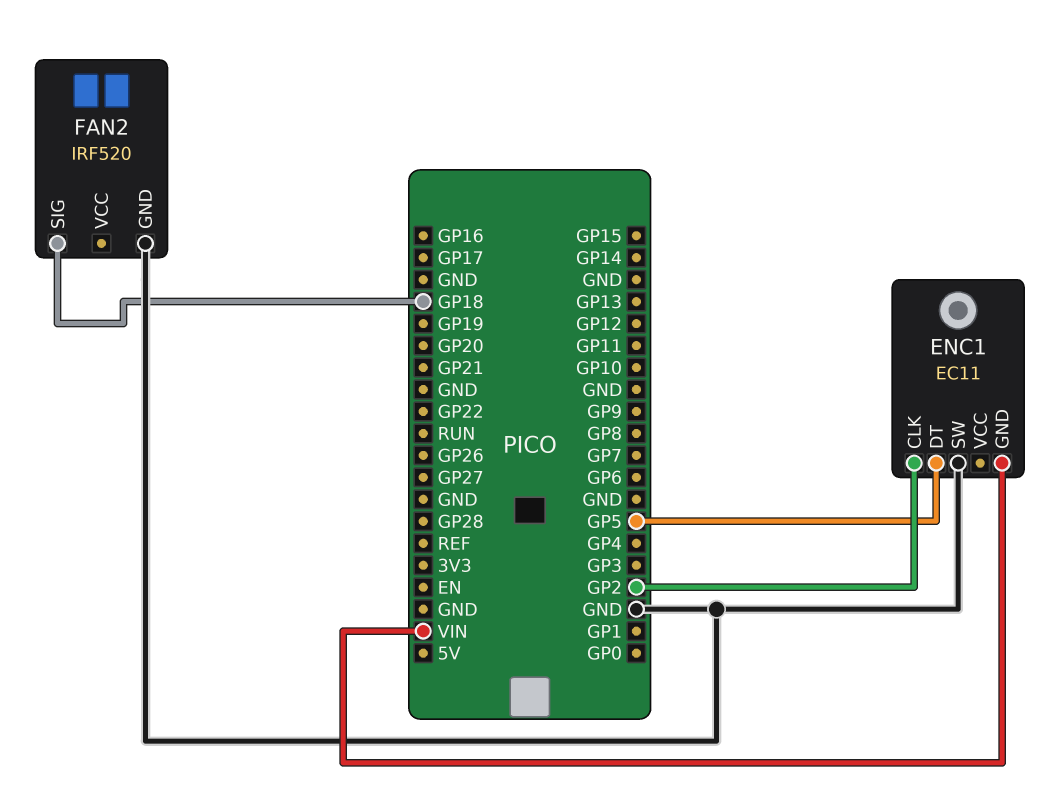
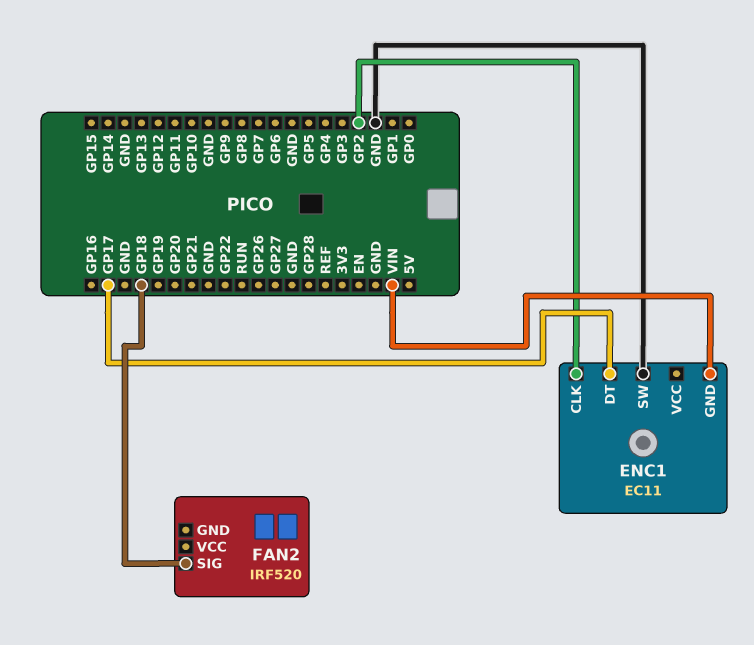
ENC1 pin DT: GP5 -> GP17
FAN2 pin GND: GND -> none

